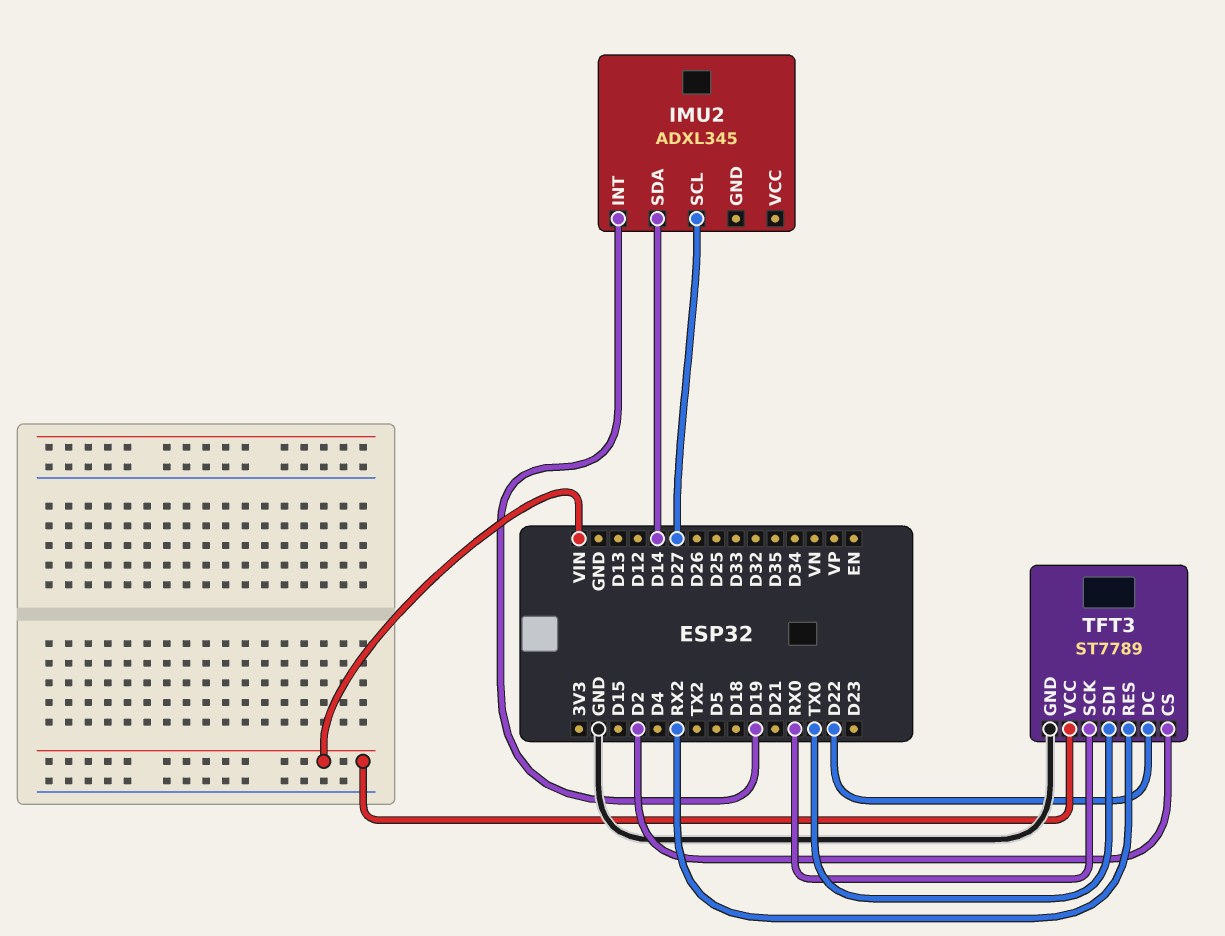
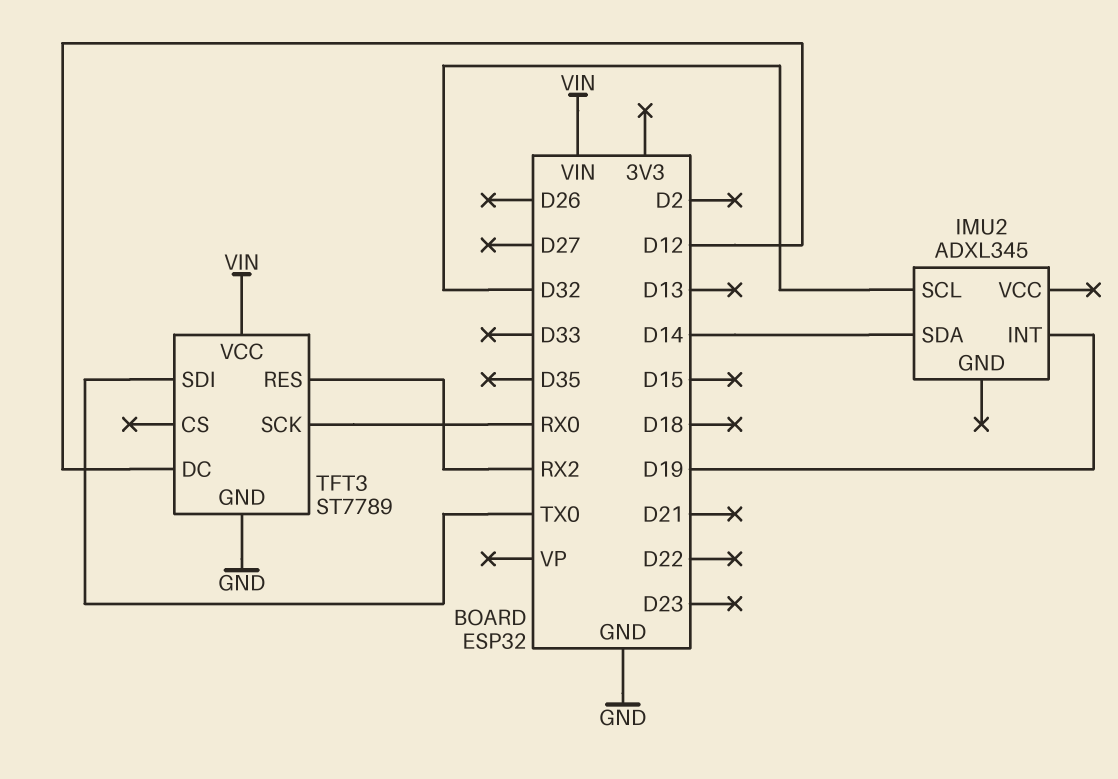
IMU2 pin SCL: D27 -> D32
TFT3 pin CS: D2 -> none
TFT3 pin DC: D22 -> D12

